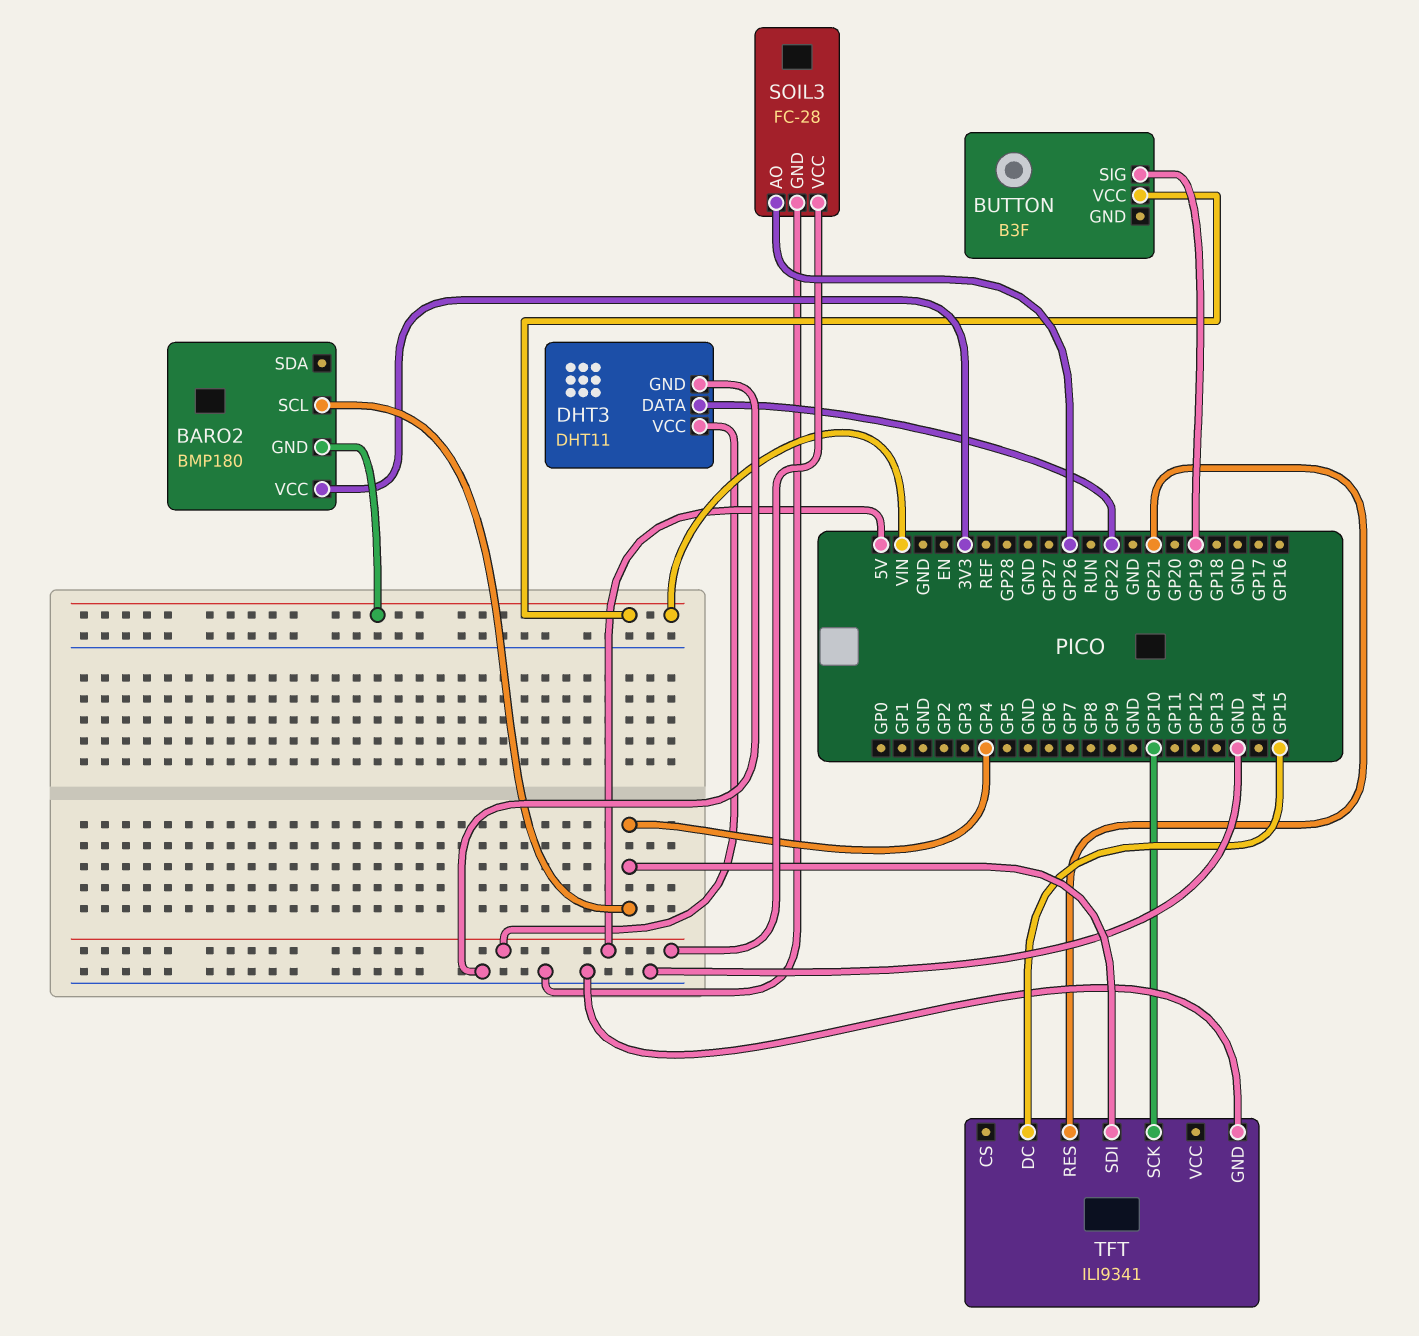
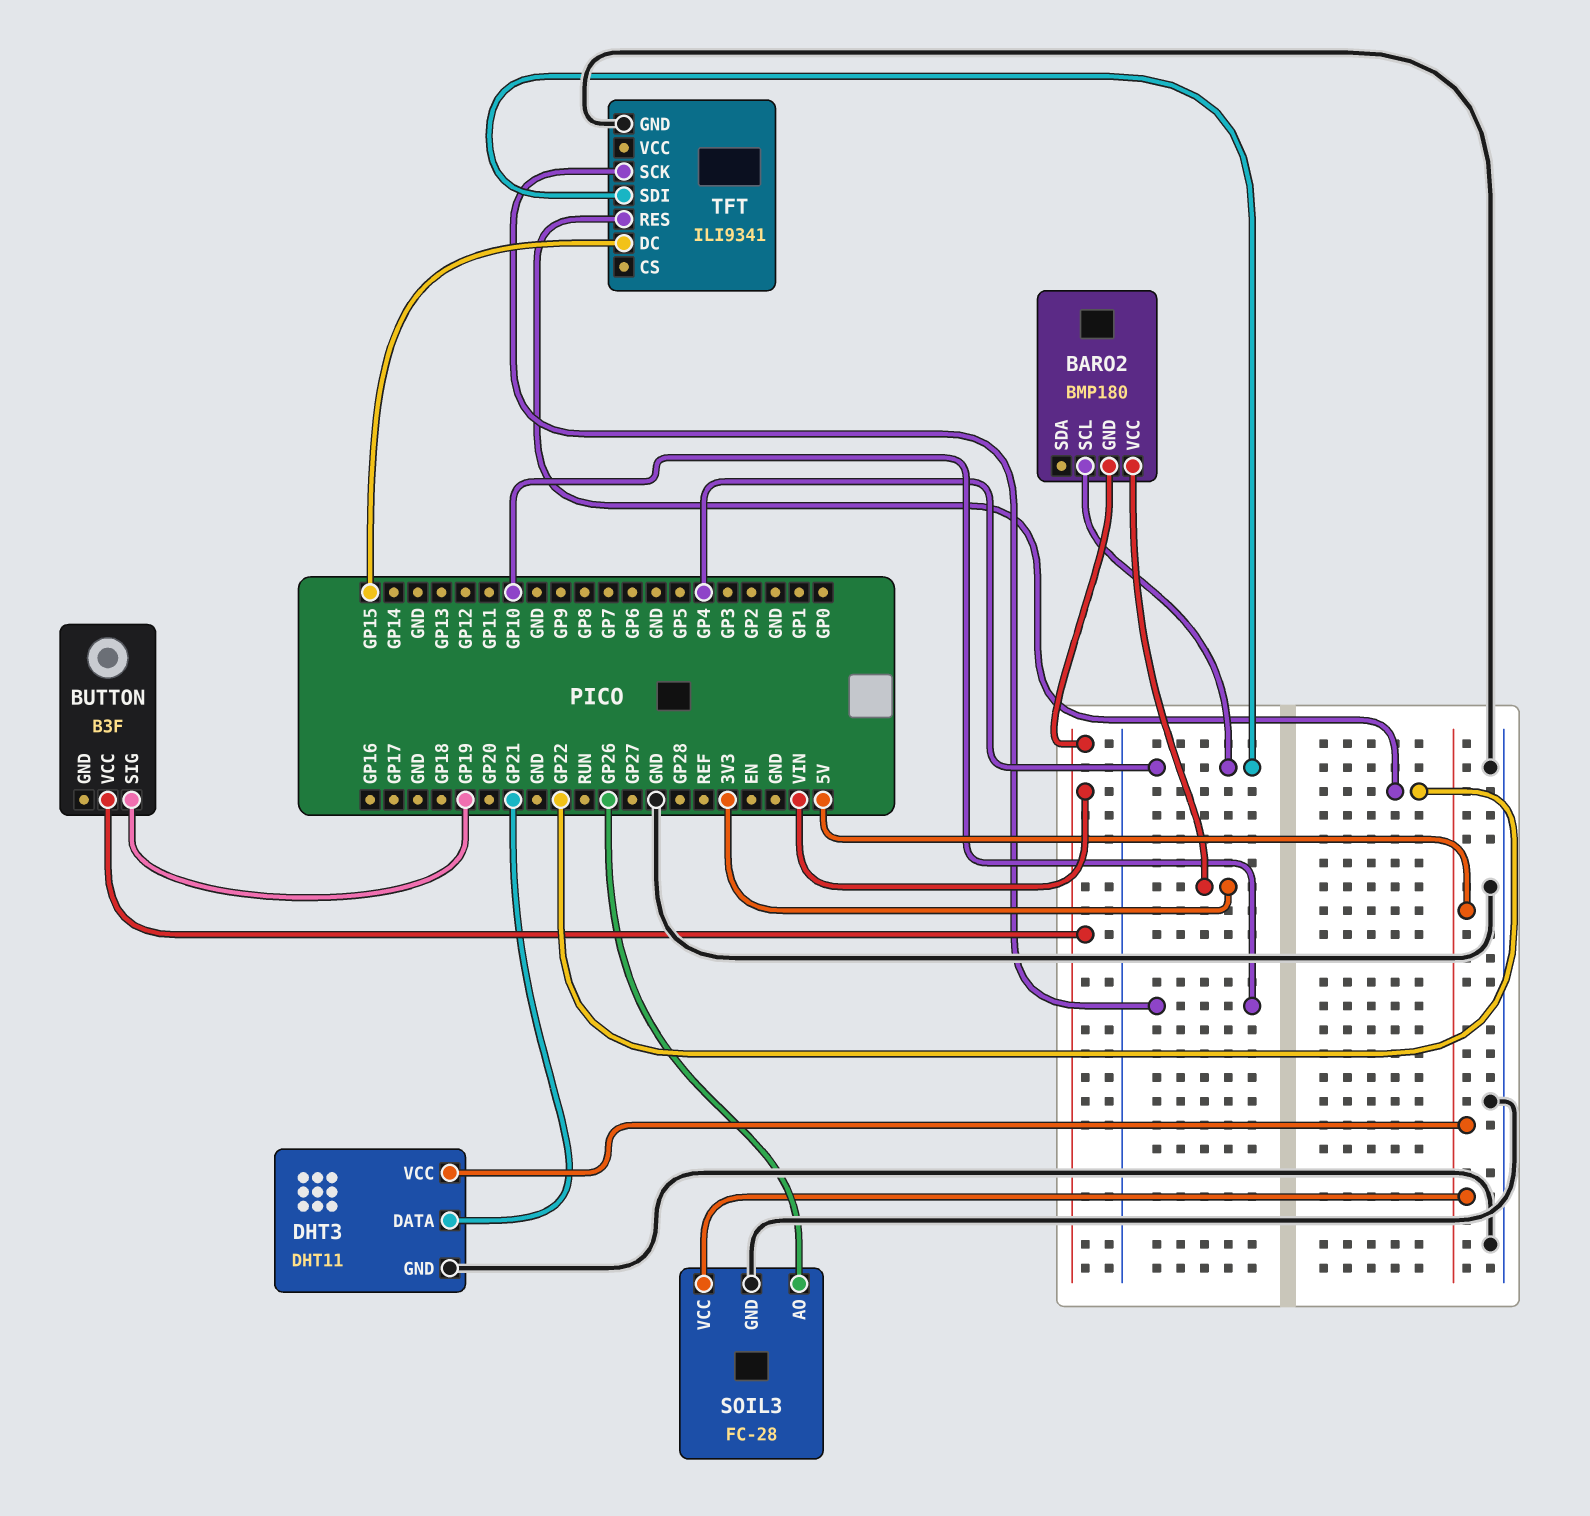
DHT3 pin DATA: GP22 -> GP21
TFT pin RES: GP21 -> GP22

